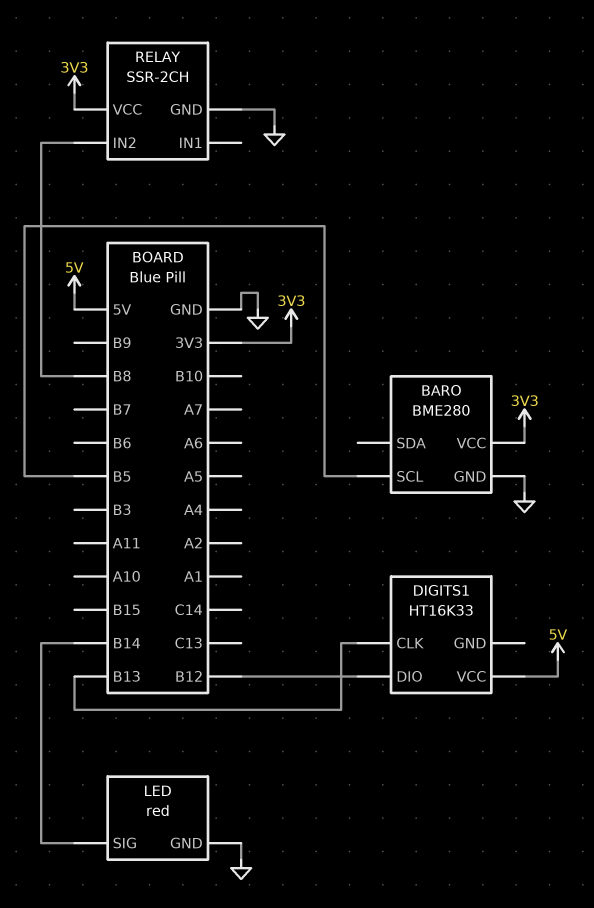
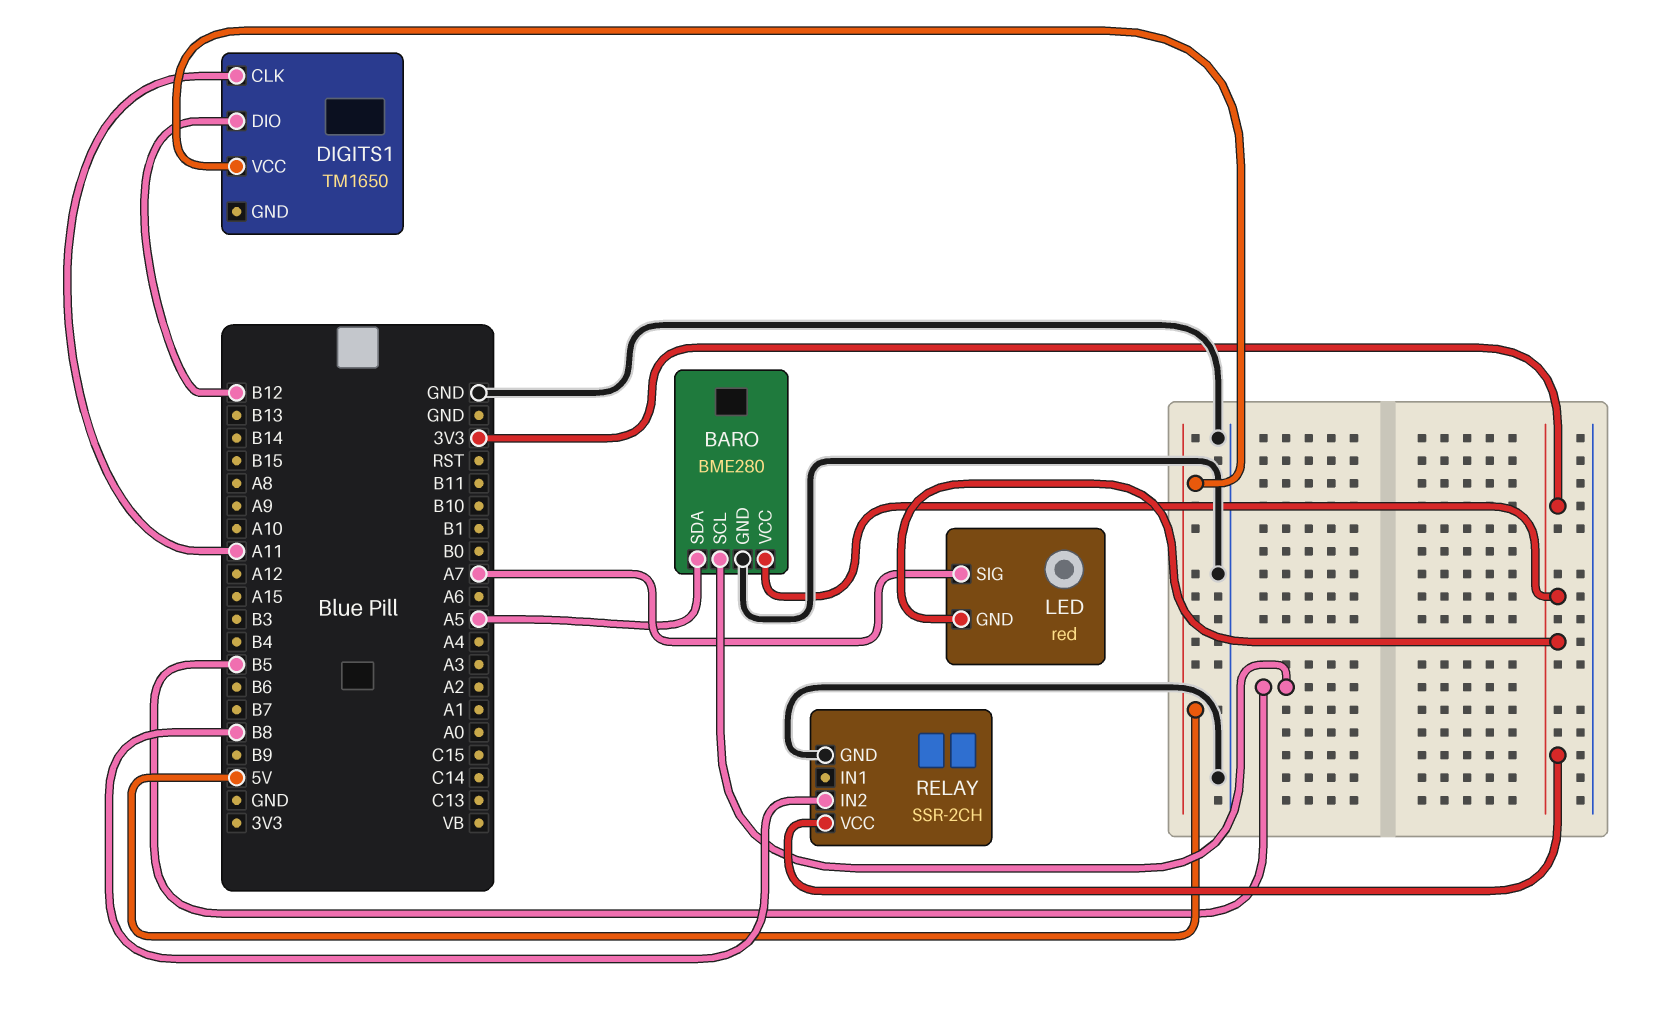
BARO pin SDA: none -> A5
DIGITS1: HT16K33 -> TM1650
DIGITS1 pin CLK: B13 -> A11
LED pin GND: GND -> 3V3
LED pin SIG: B14 -> A7

